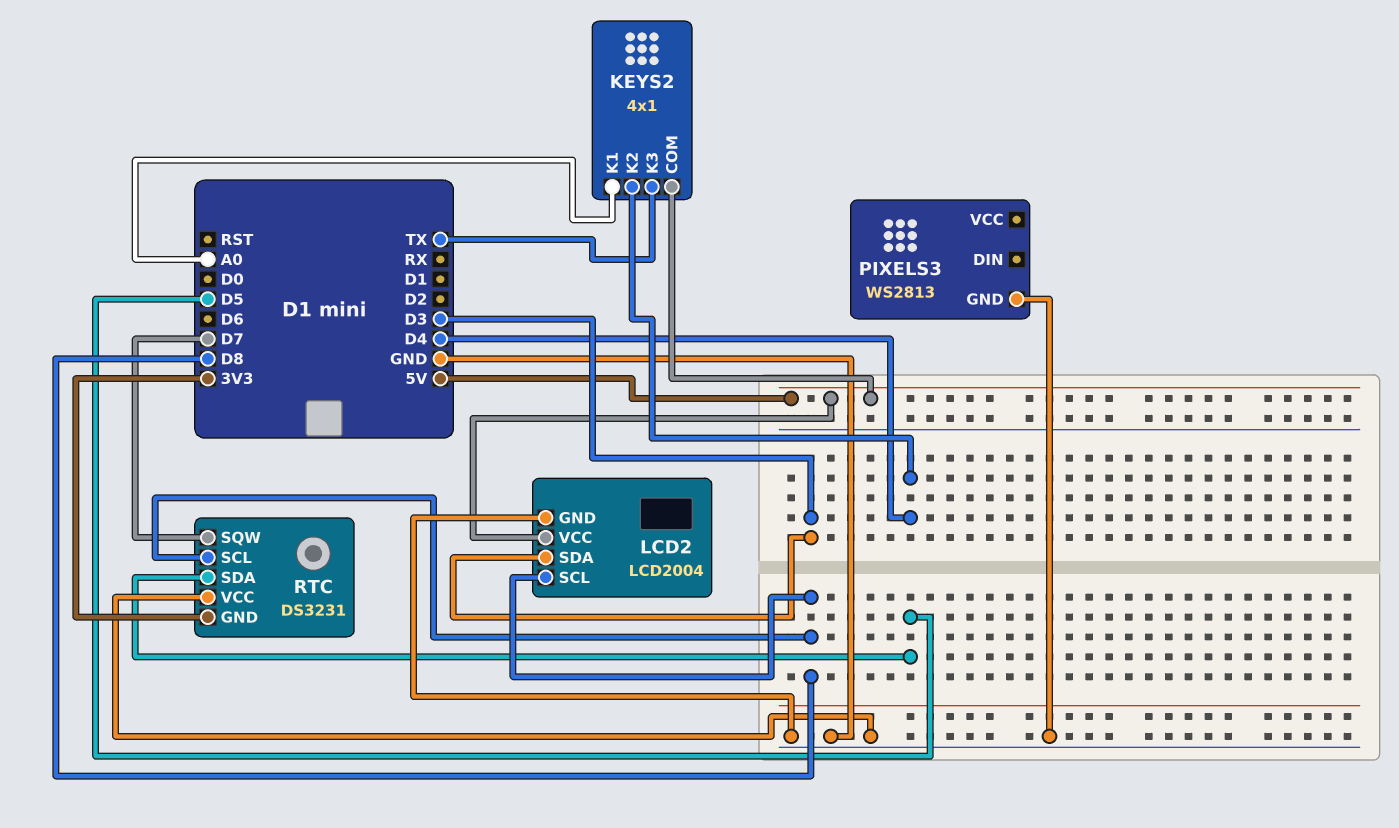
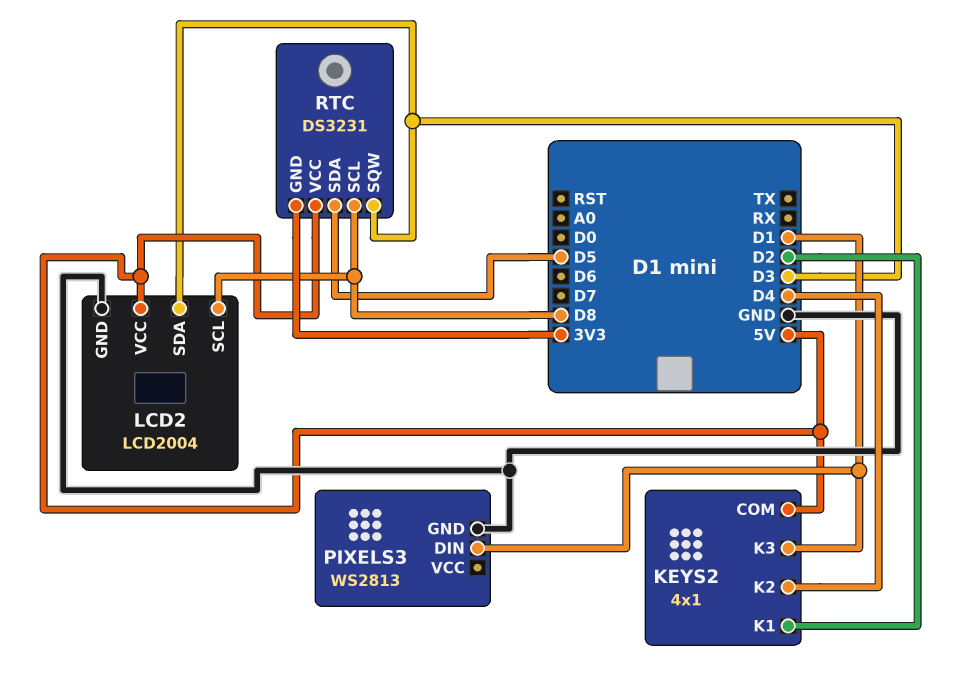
KEYS2 pin K1: A0 -> D2
KEYS2 pin K3: TX -> D1
PIXELS3 pin DIN: none -> D1
RTC pin SQW: D7 -> D3
RTC pin VCC: GND -> 5V

